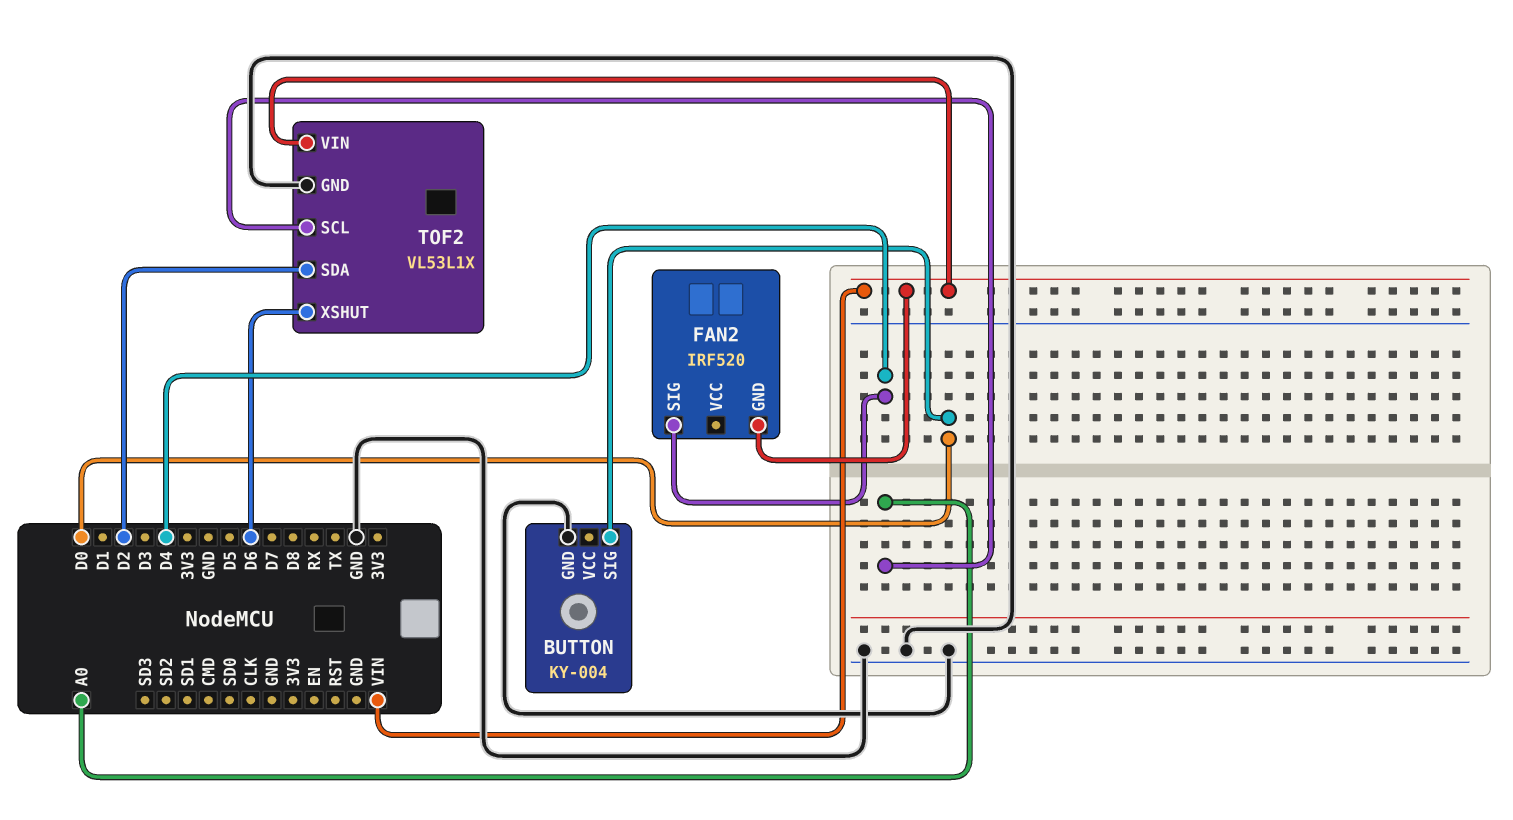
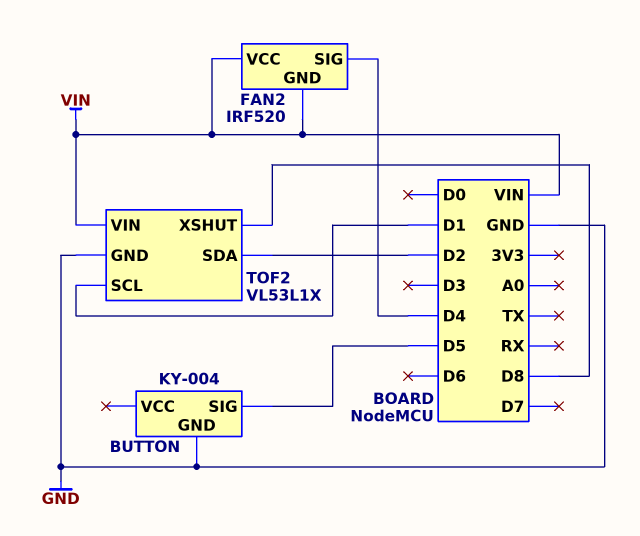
BUTTON pin SIG: D0 -> D5
FAN2 pin VCC: none -> VIN
TOF2 pin SCL: A0 -> D1
TOF2 pin XSHUT: D6 -> D8

